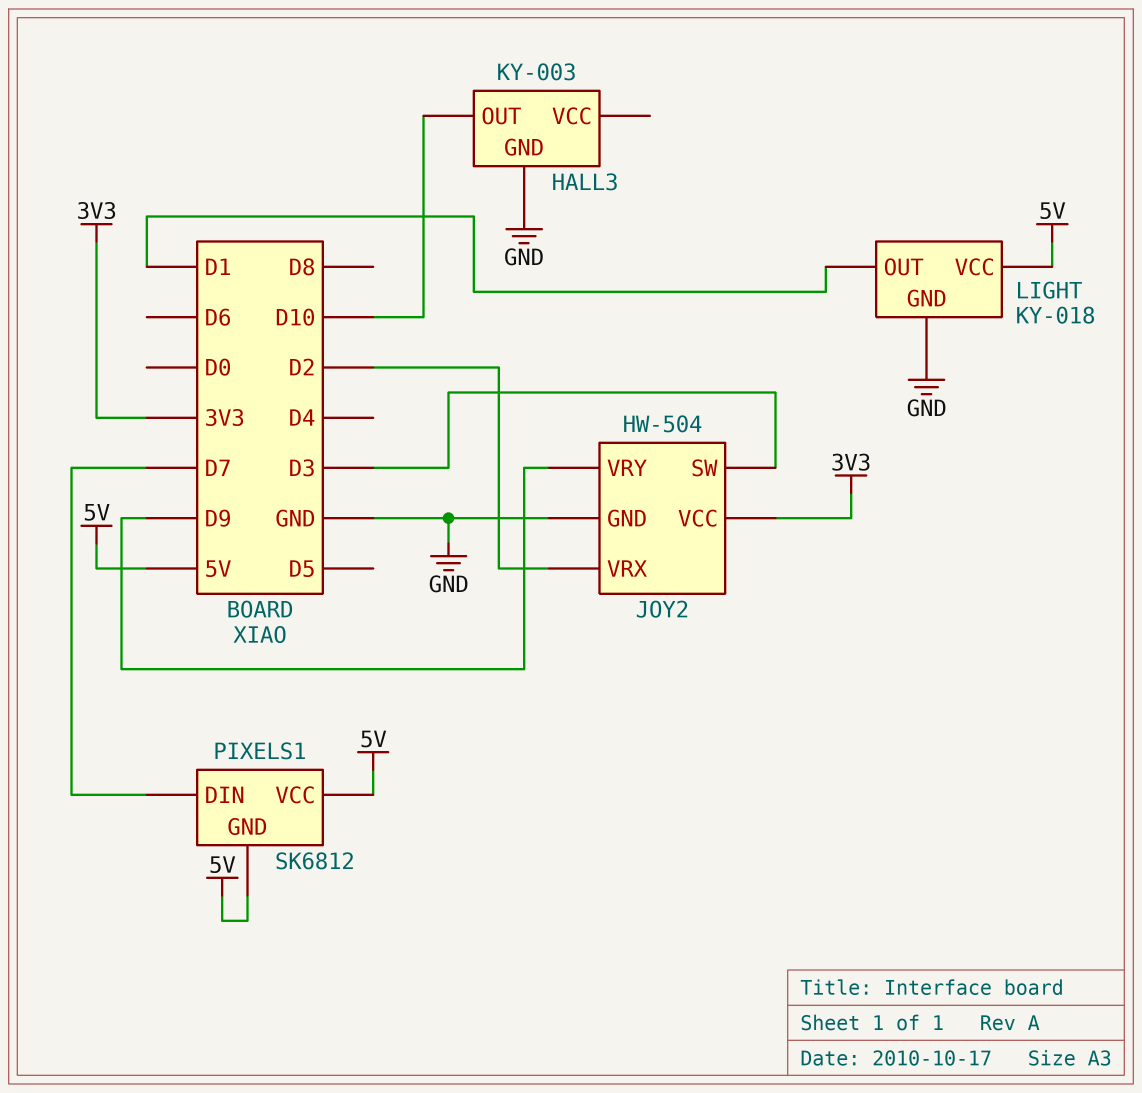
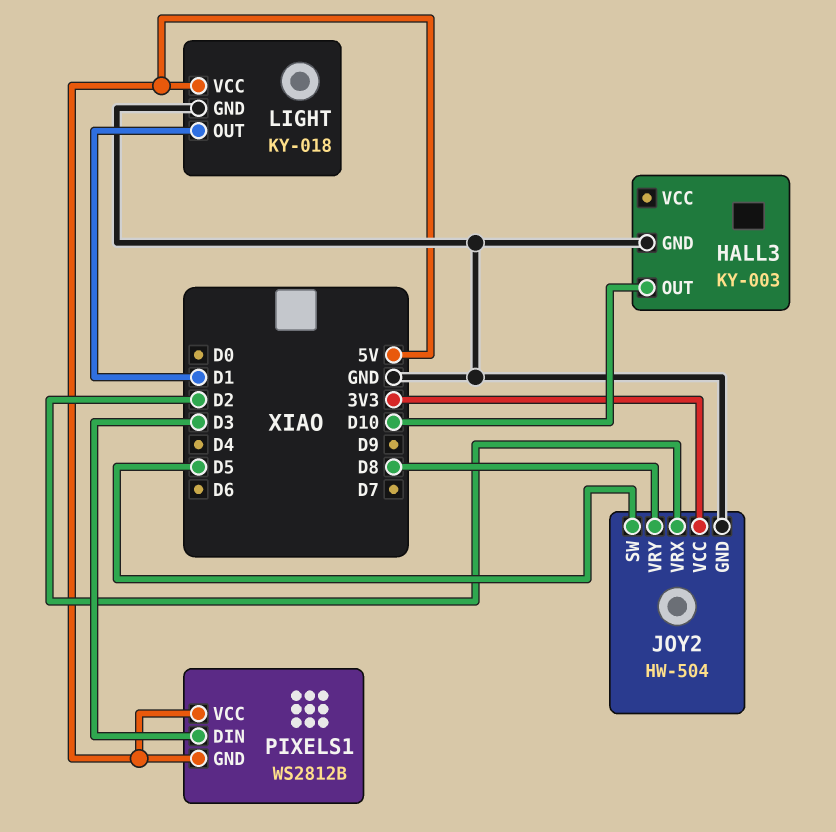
JOY2 pin SW: D3 -> D5
JOY2 pin VRY: D9 -> D8
PIXELS1: SK6812 -> WS2812B
PIXELS1 pin DIN: D7 -> D3

